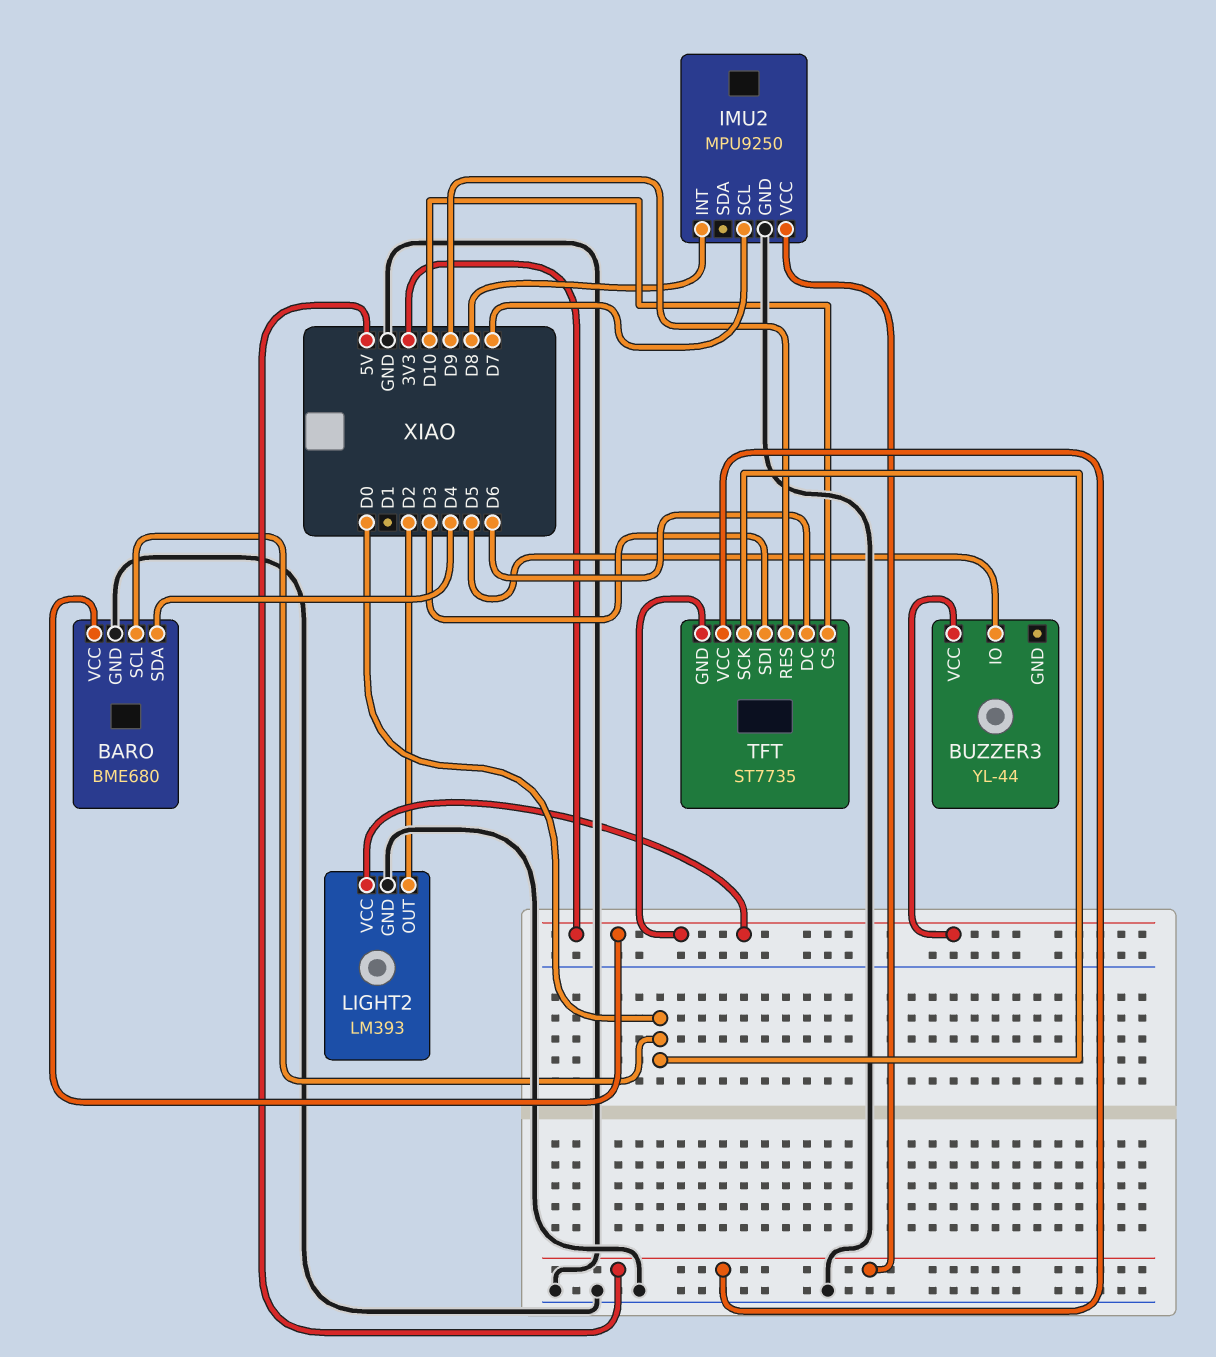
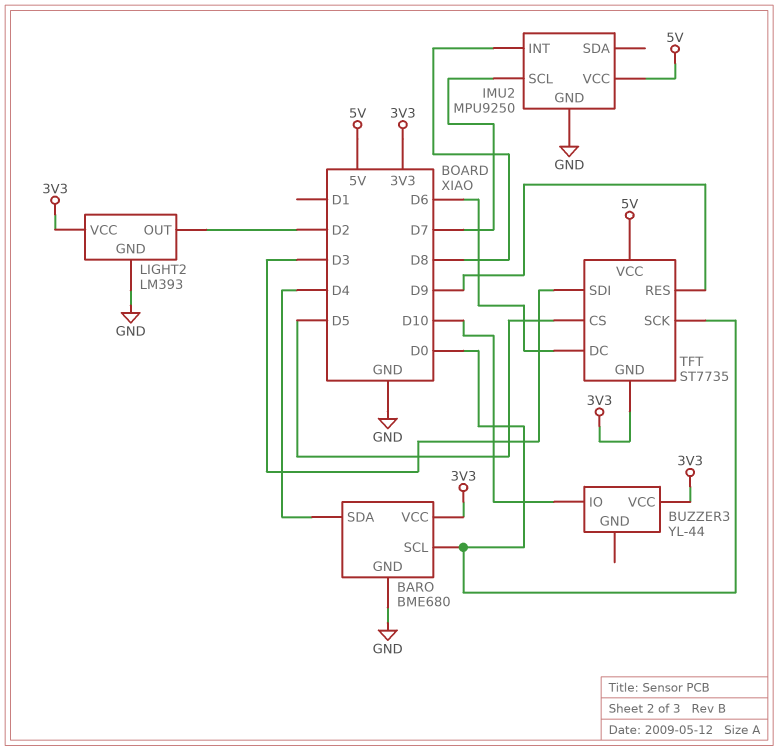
BUZZER3 pin IO: D5 -> D10
TFT pin CS: D10 -> D5

